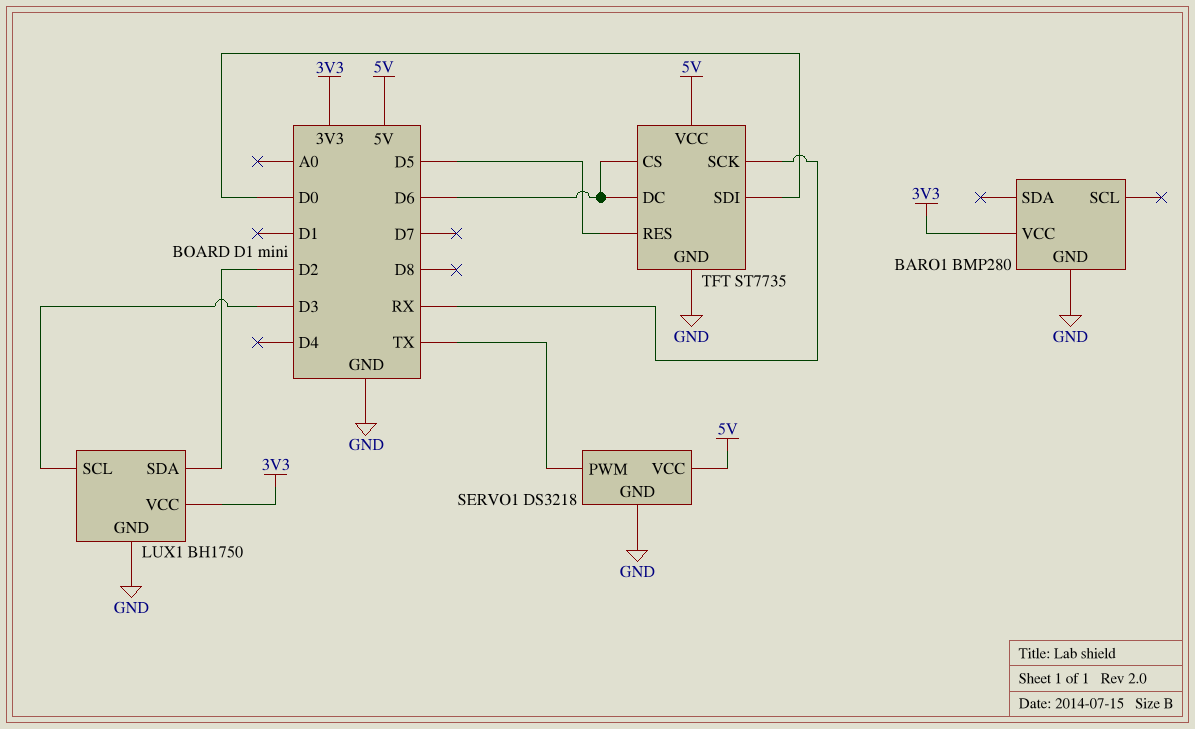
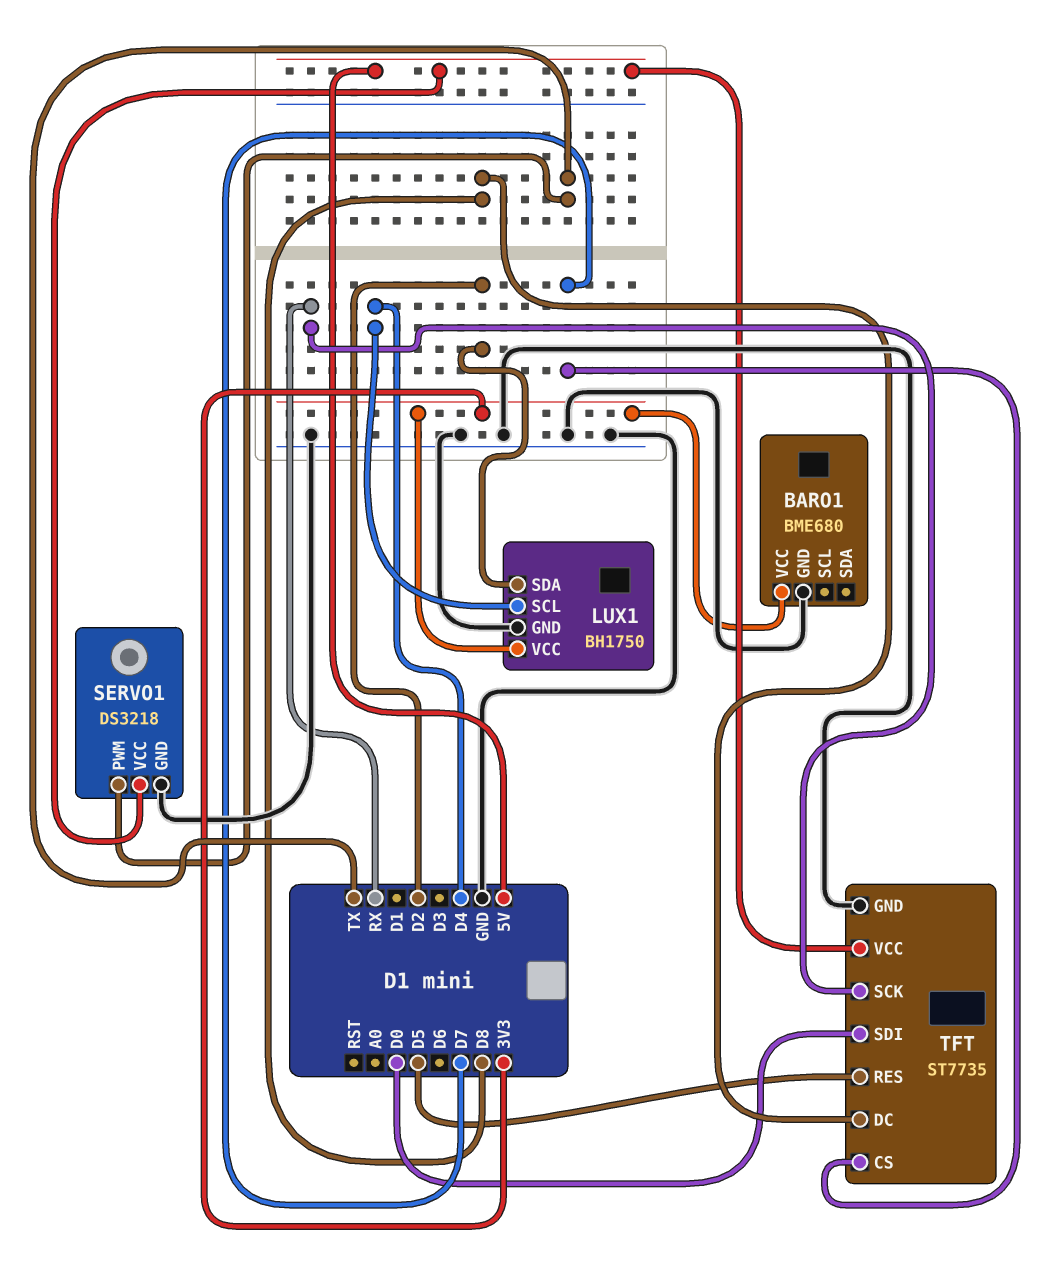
BARO1: BMP280 -> BME680
LUX1 pin SCL: D3 -> D4
TFT pin CS: D6 -> D7
TFT pin DC: D6 -> D8

